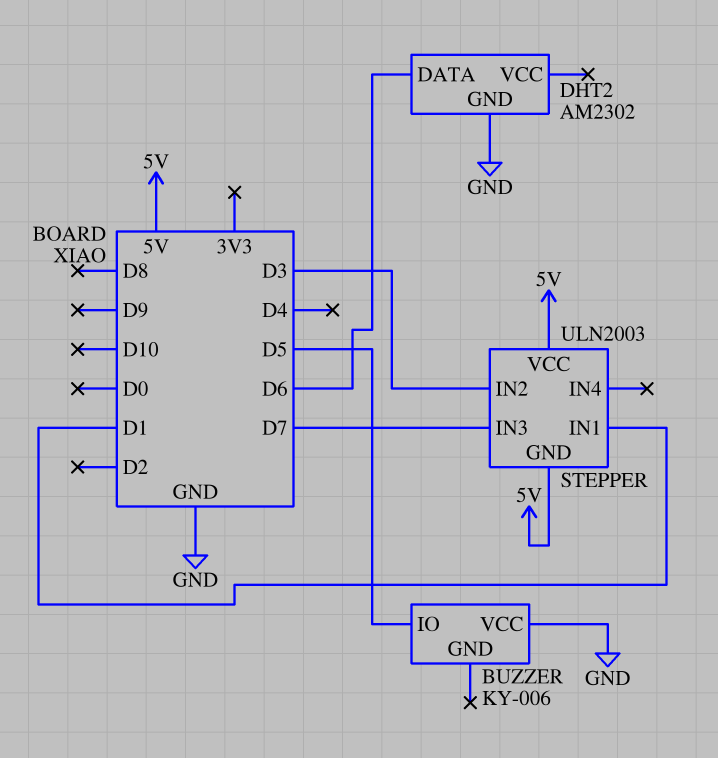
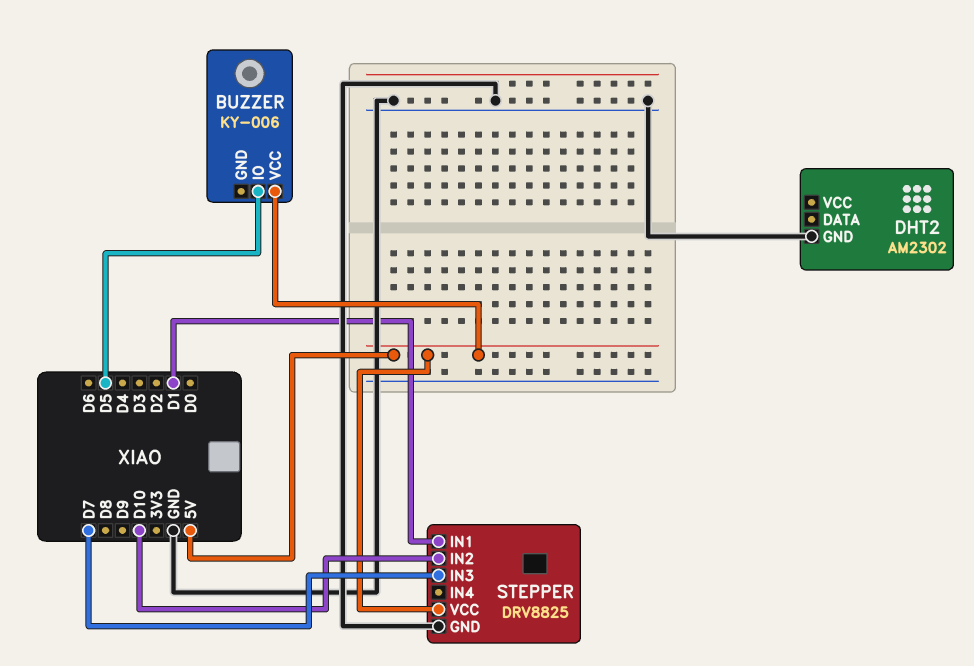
BUZZER pin VCC: GND -> 5V
DHT2 pin DATA: D6 -> none
STEPPER: ULN2003 -> DRV8825
STEPPER pin GND: 5V -> GND
STEPPER pin IN2: D3 -> D10

